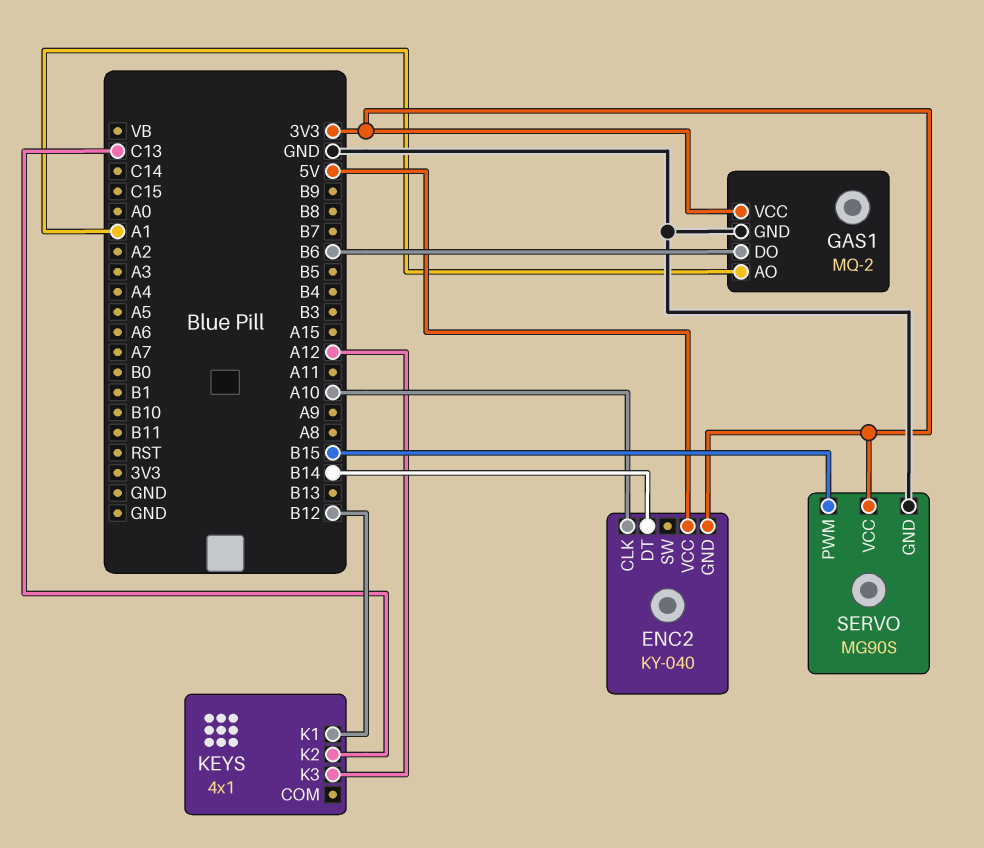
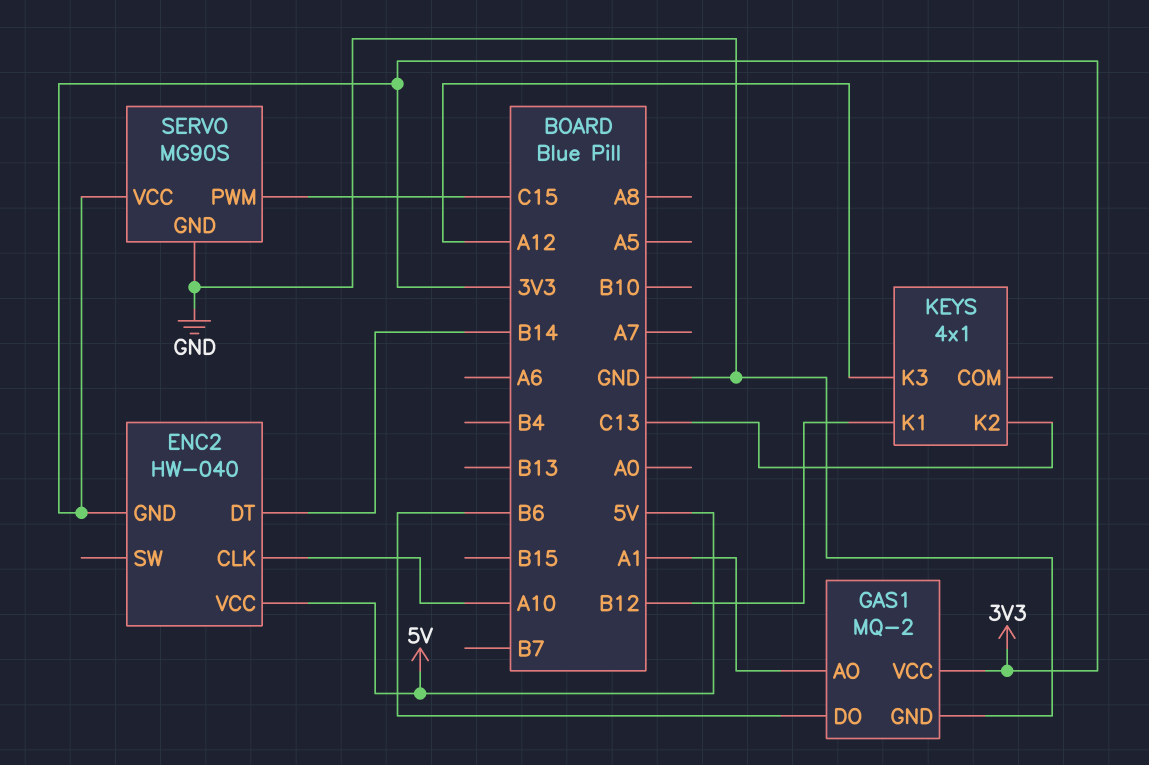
ENC2: KY-040 -> HW-040
SERVO pin PWM: B15 -> C15

